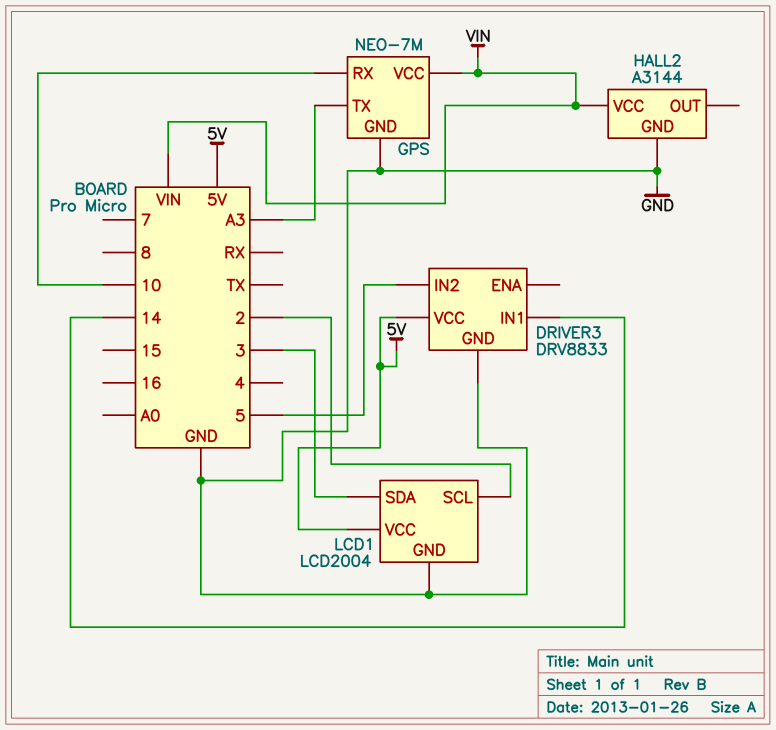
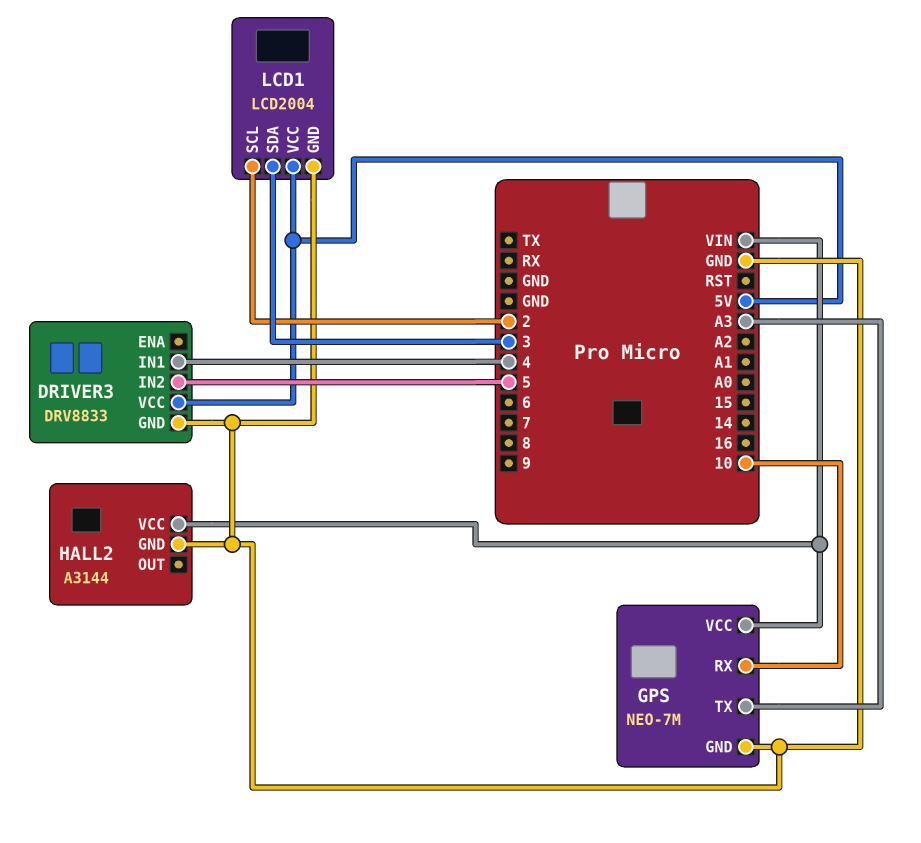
DRIVER3 pin IN1: 14 -> 4

